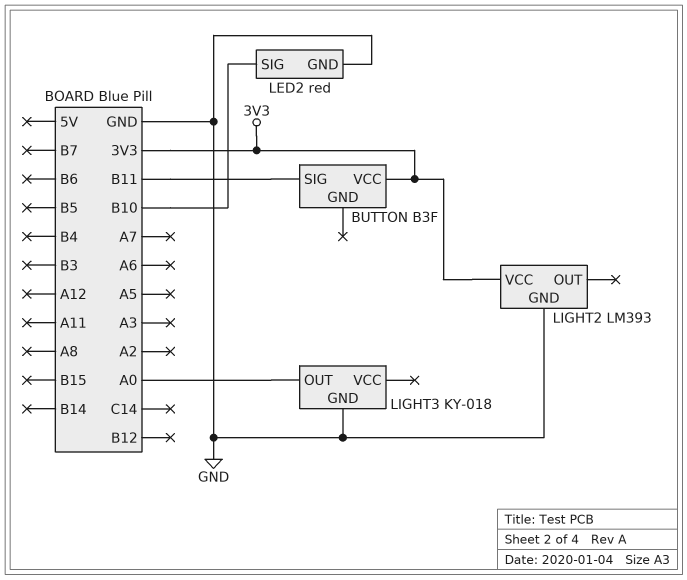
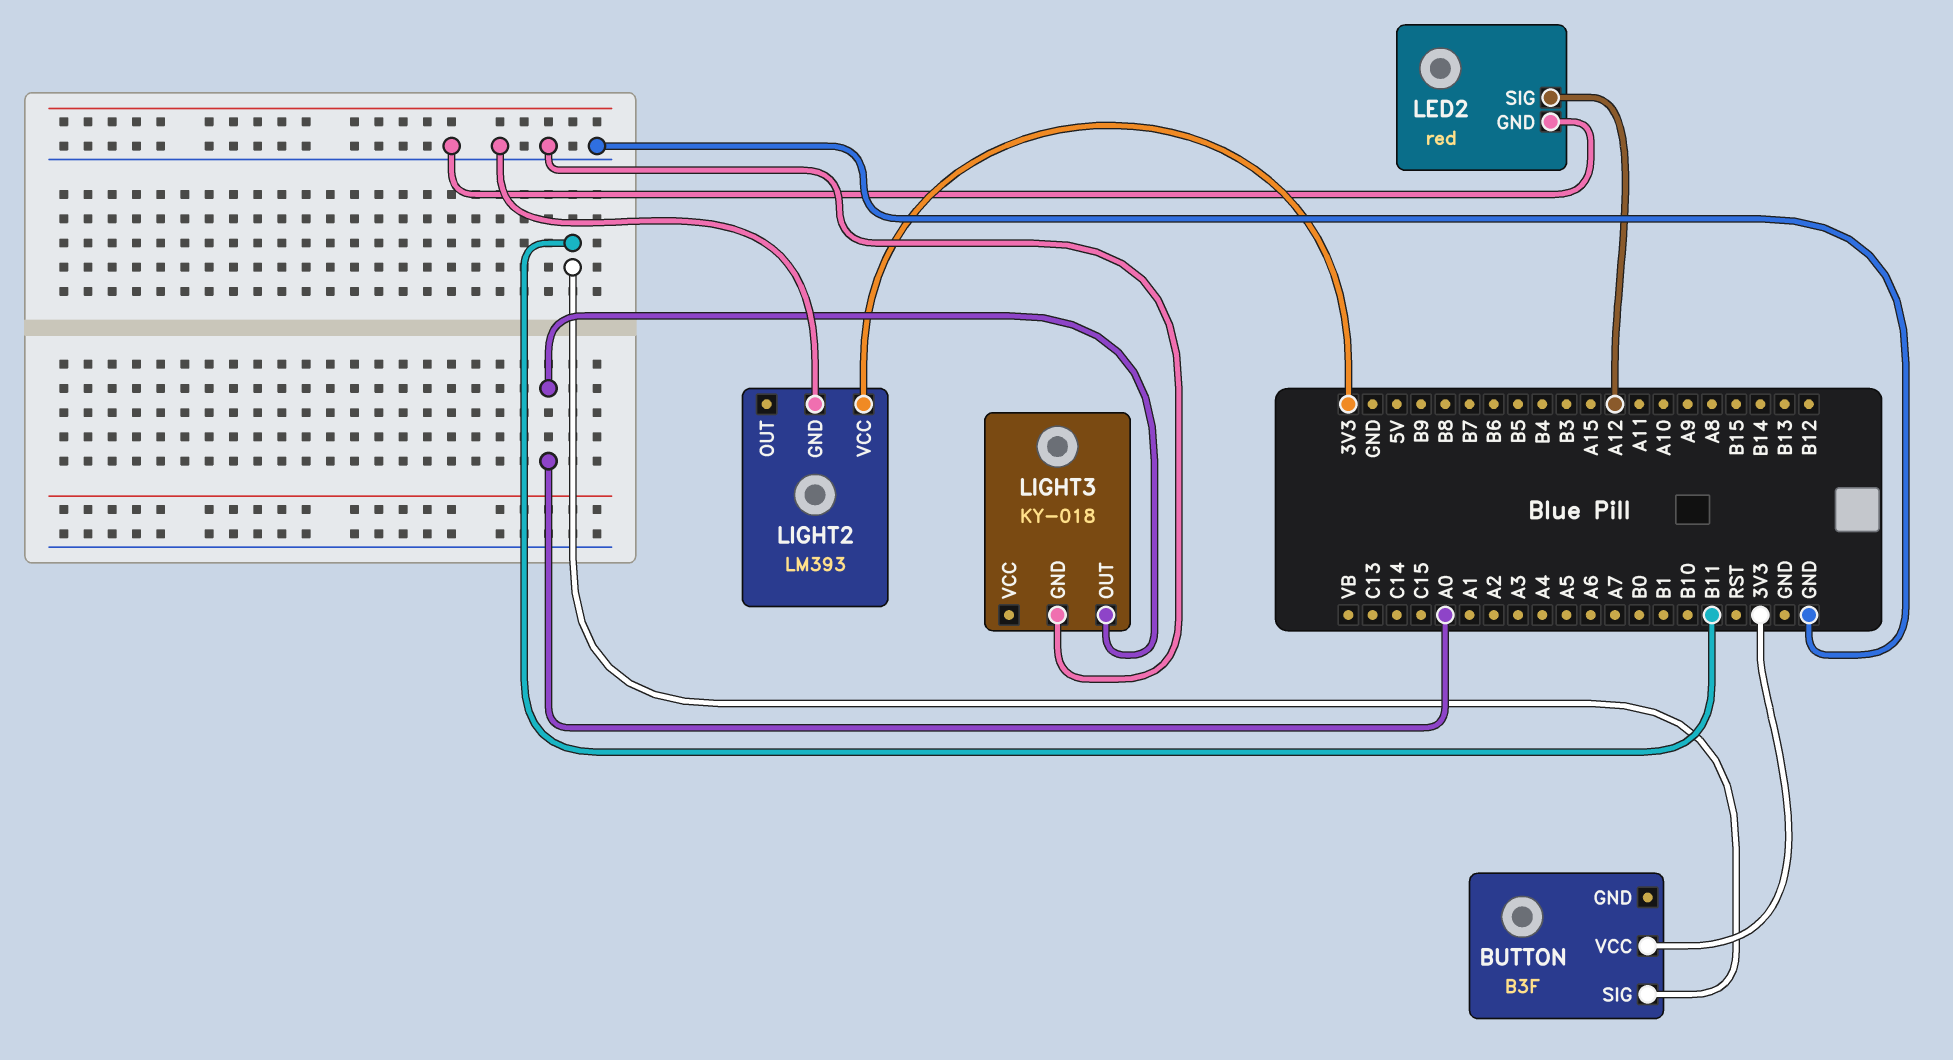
LED2 pin SIG: B10 -> A12

